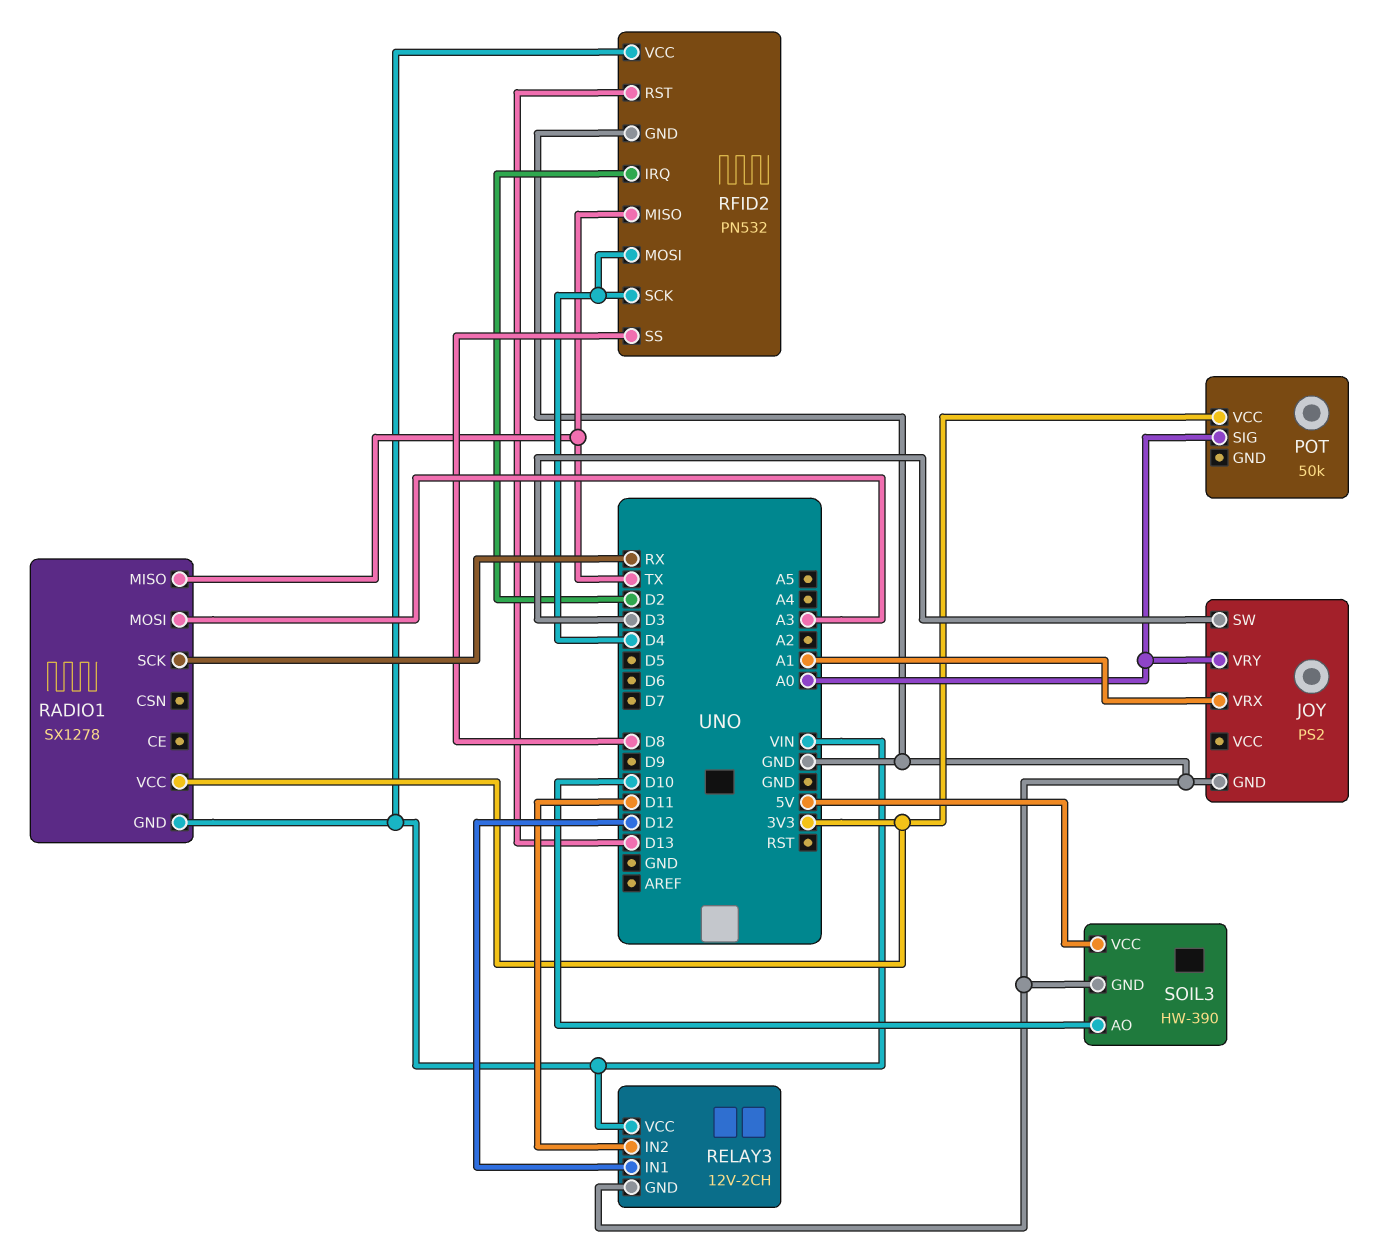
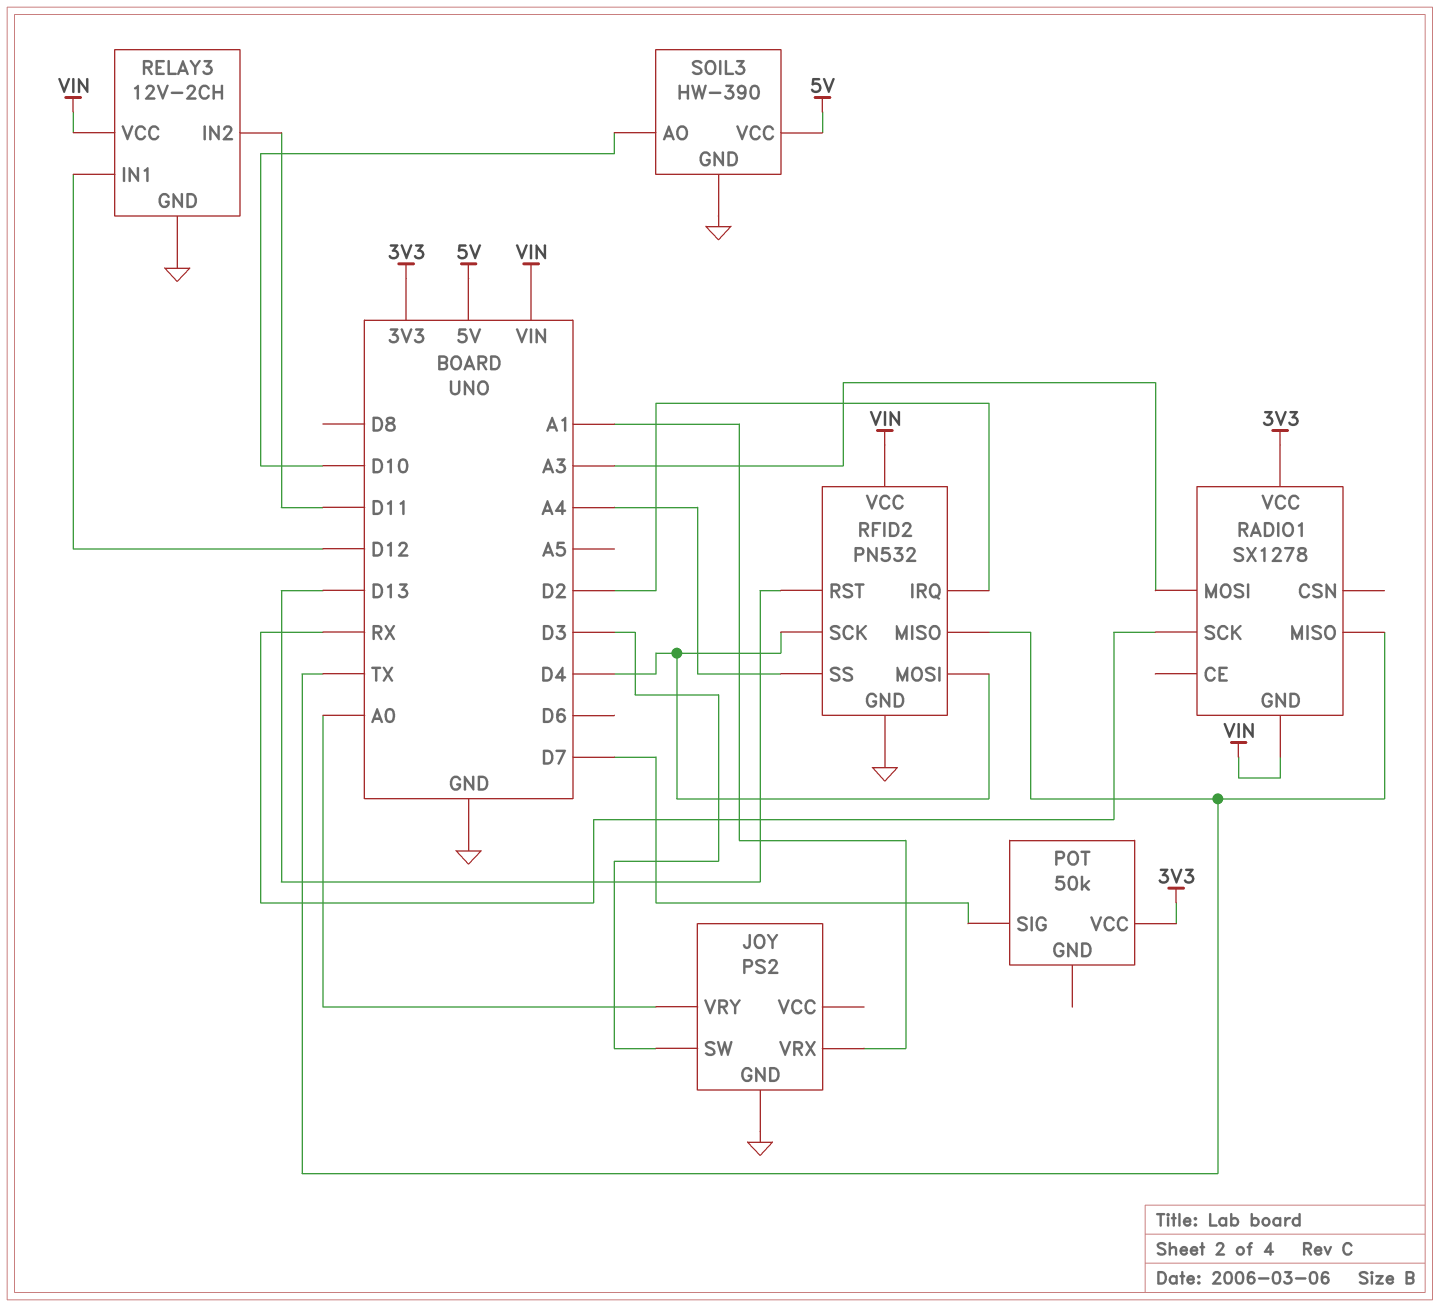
POT pin SIG: A0 -> D7
RFID2 pin SS: D8 -> A4

